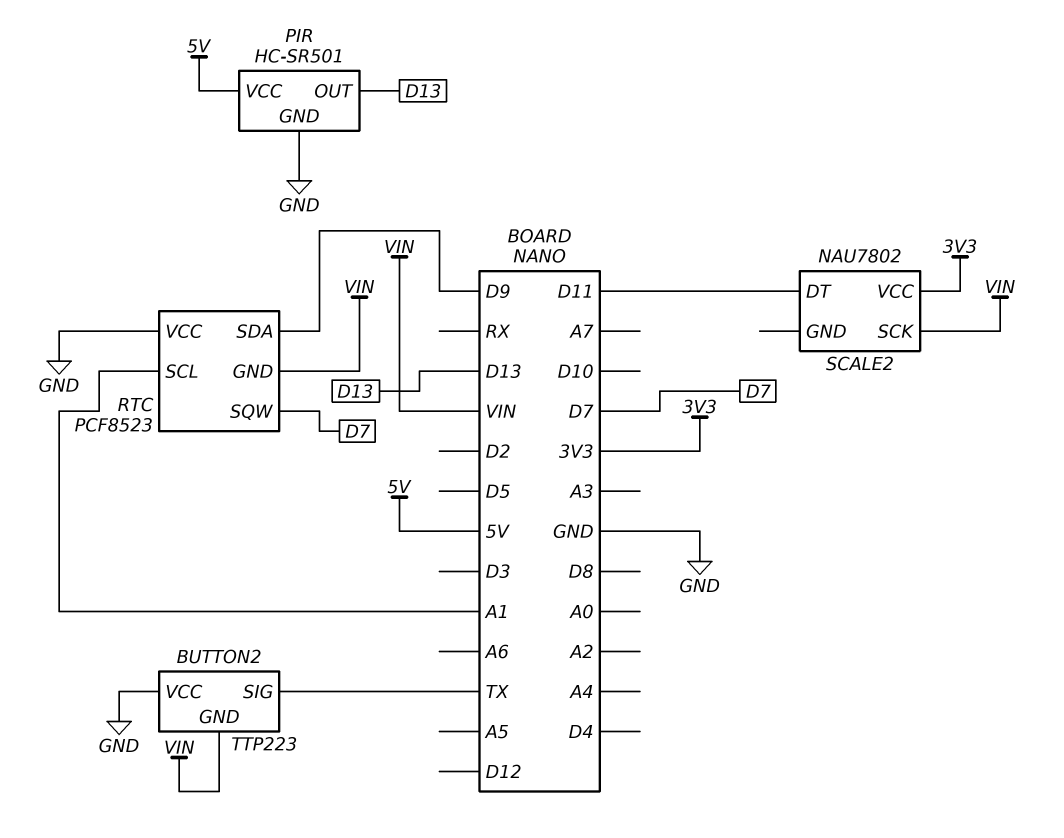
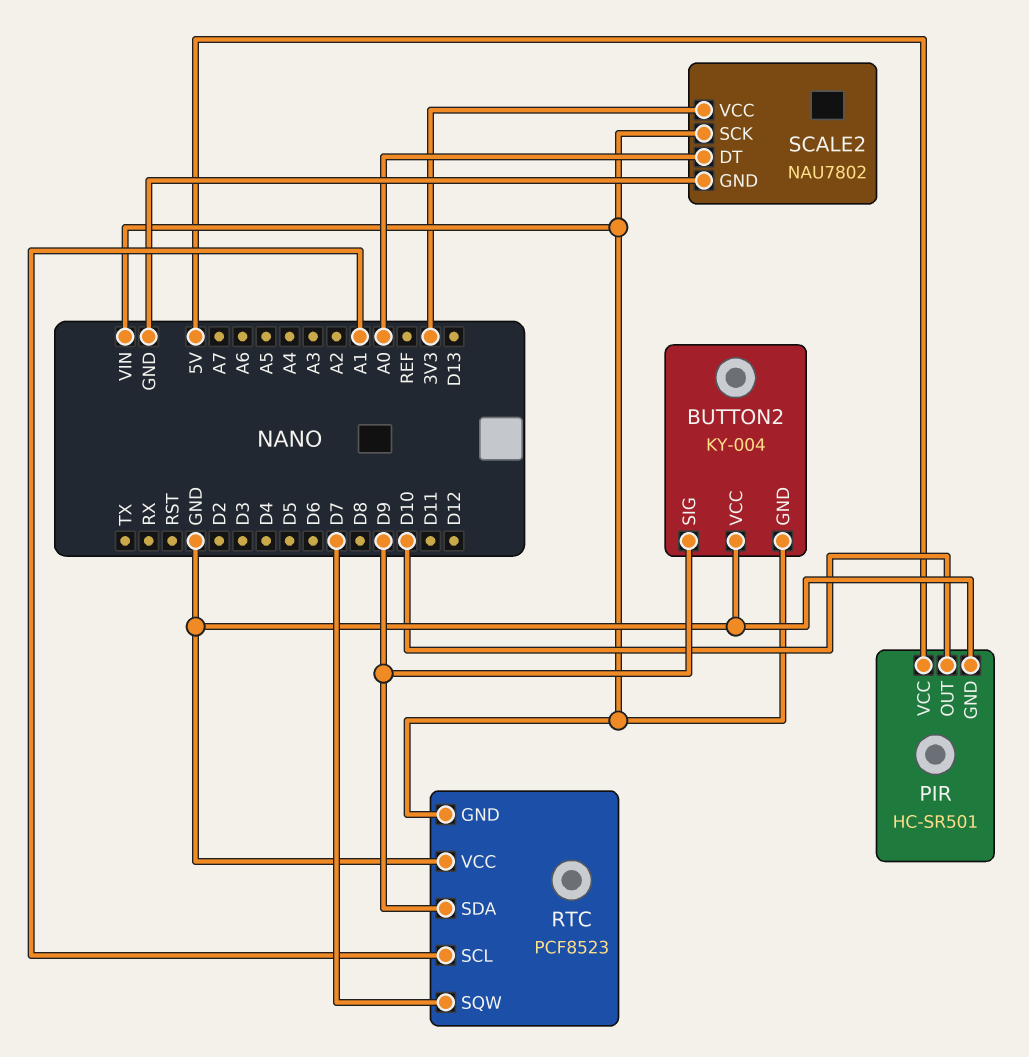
BUTTON2: TTP223 -> KY-004
BUTTON2 pin SIG: TX -> D9
PIR pin OUT: D13 -> D10
SCALE2 pin DT: D11 -> A0
SCALE2 pin GND: none -> GND

